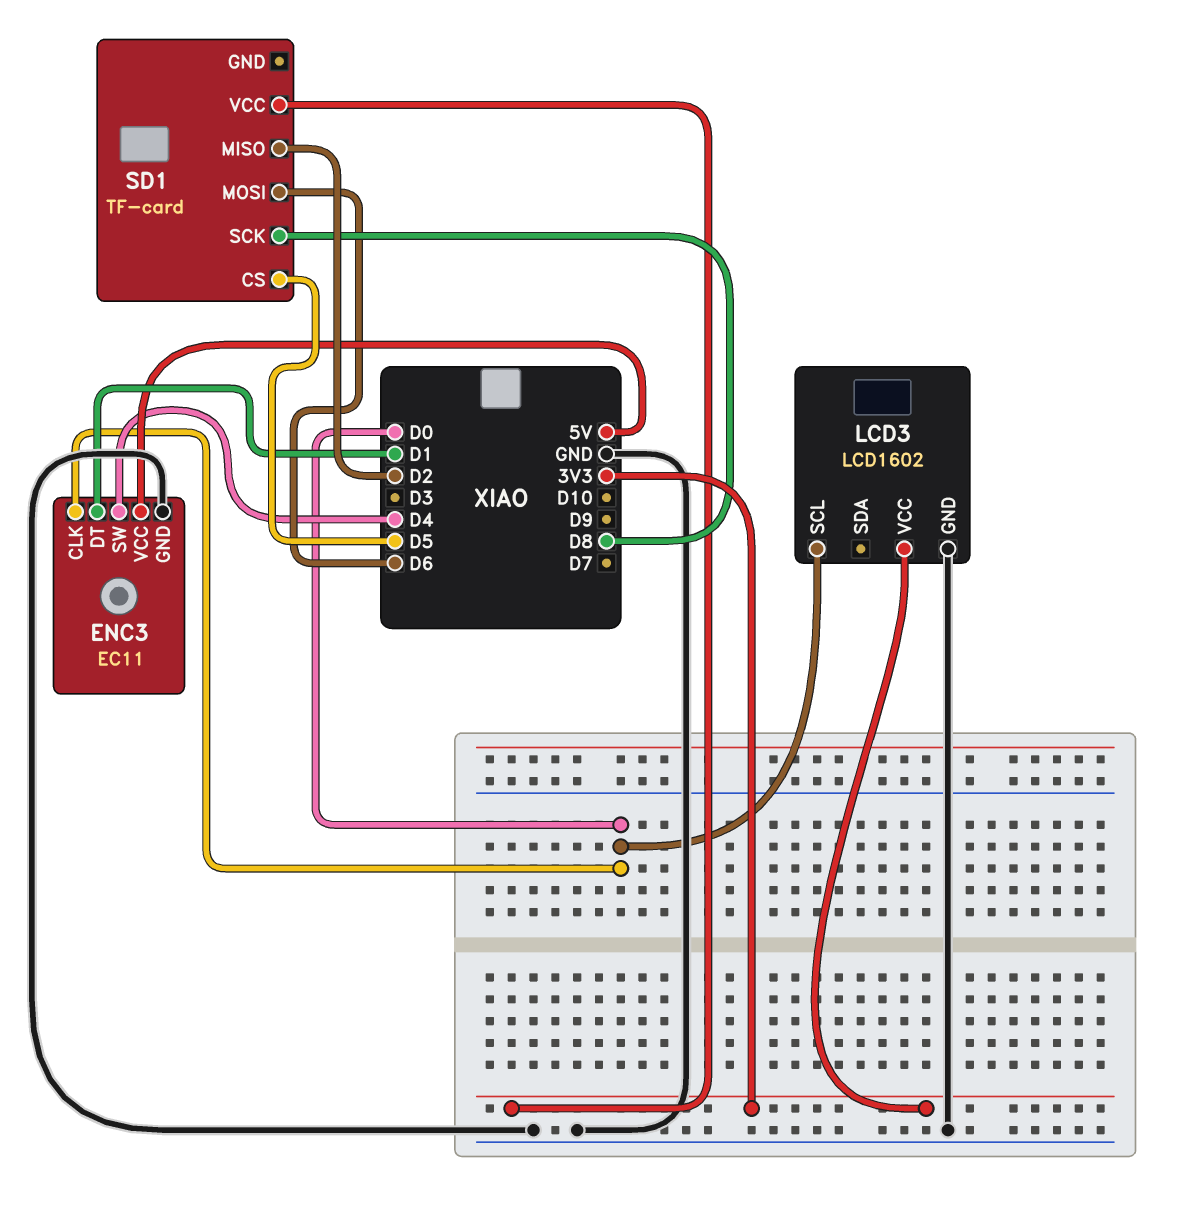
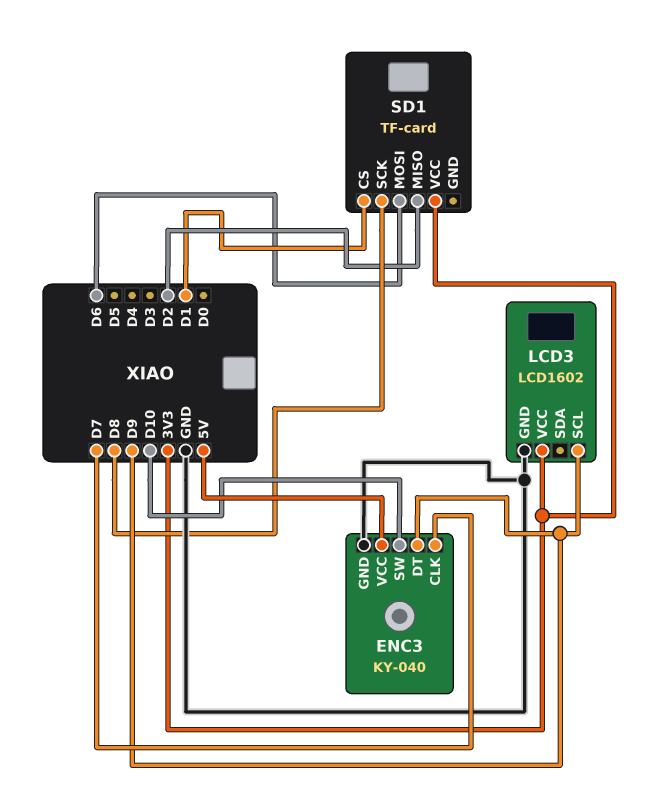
ENC3: EC11 -> KY-040
ENC3 pin CLK: D0 -> D7
ENC3 pin DT: D1 -> D9
ENC3 pin SW: D4 -> D10
LCD3 pin SCL: D0 -> D9
SD1 pin CS: D5 -> D1

